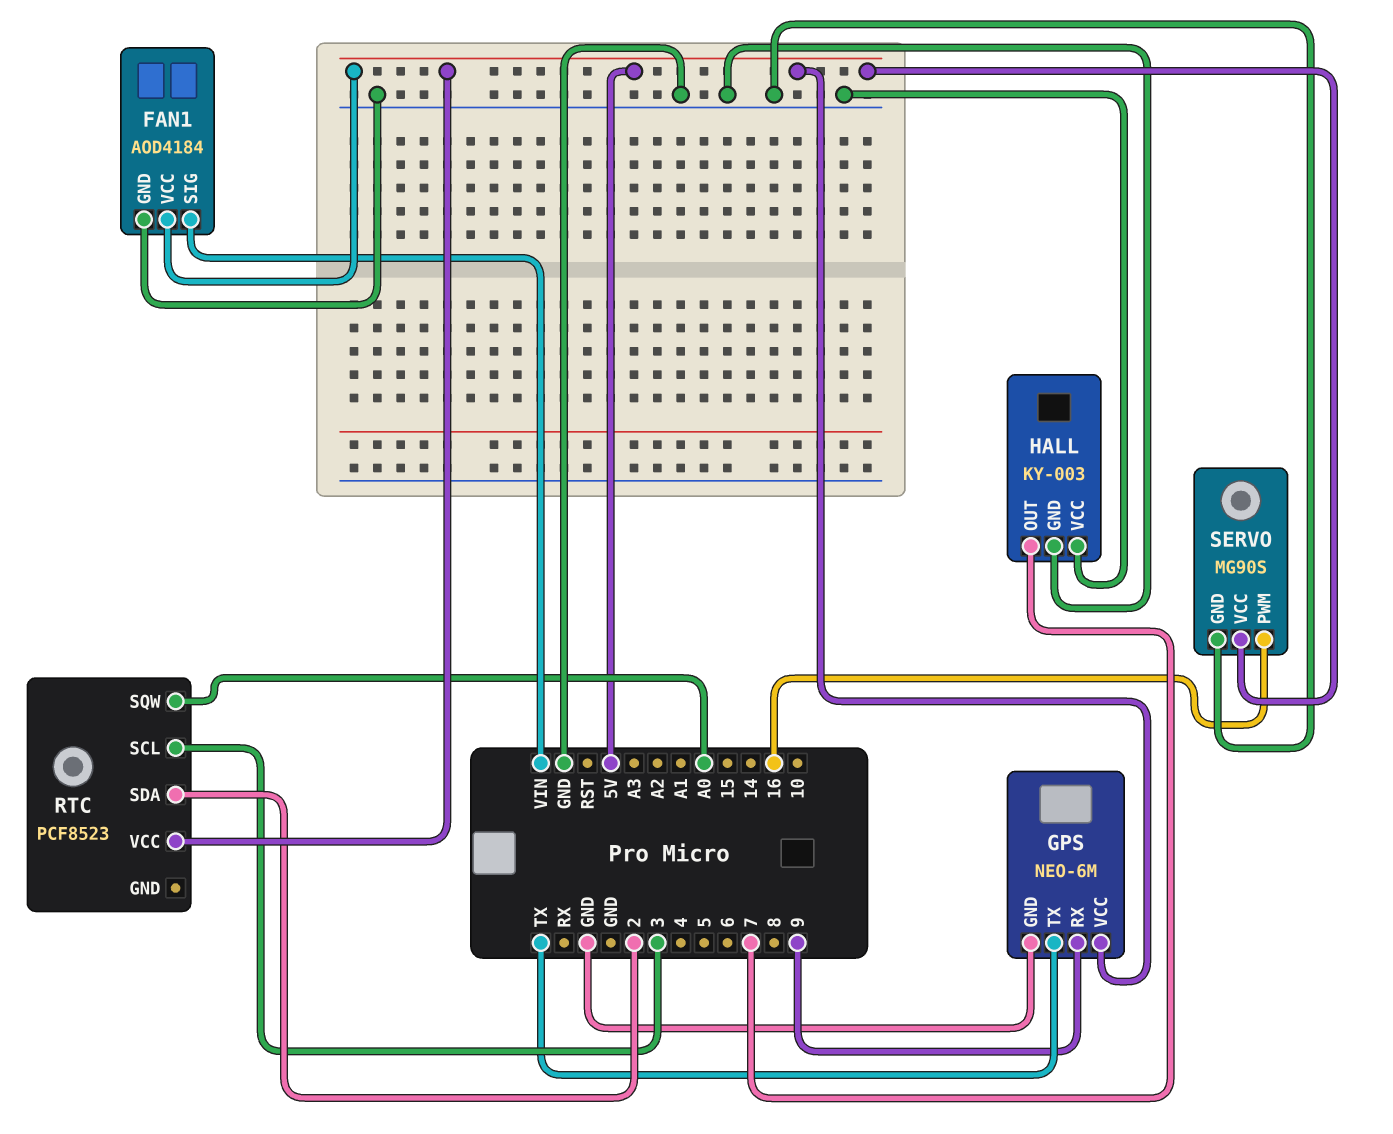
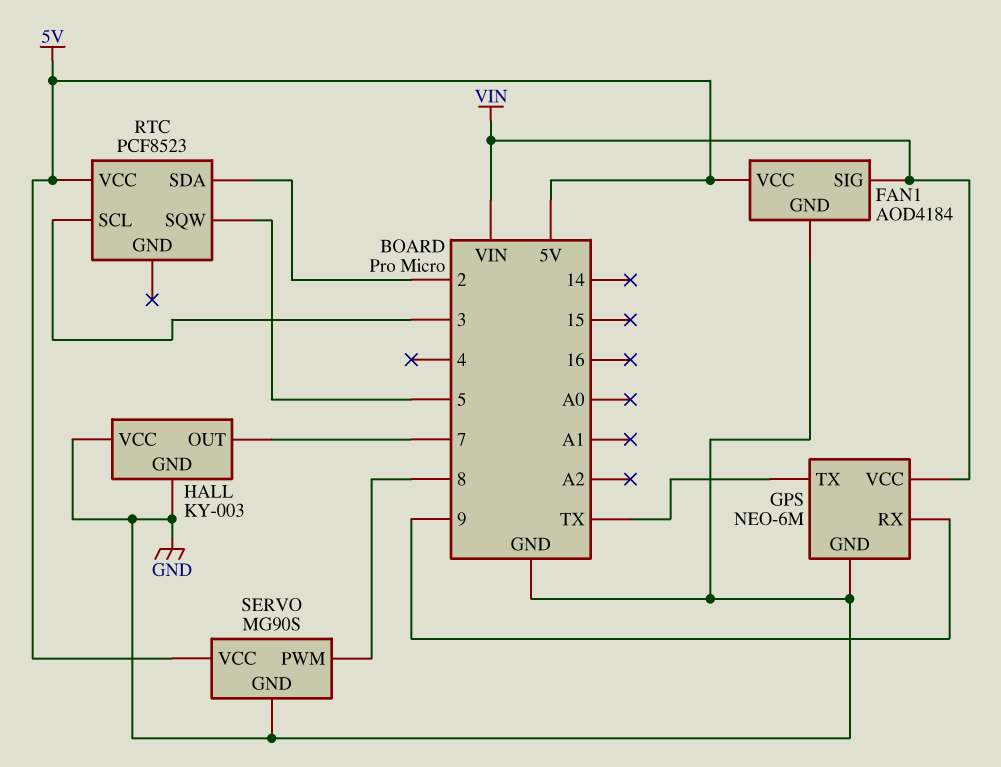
GPS pin VCC: 5V -> VIN
RTC pin SQW: A0 -> 5
SERVO pin PWM: 16 -> 8

